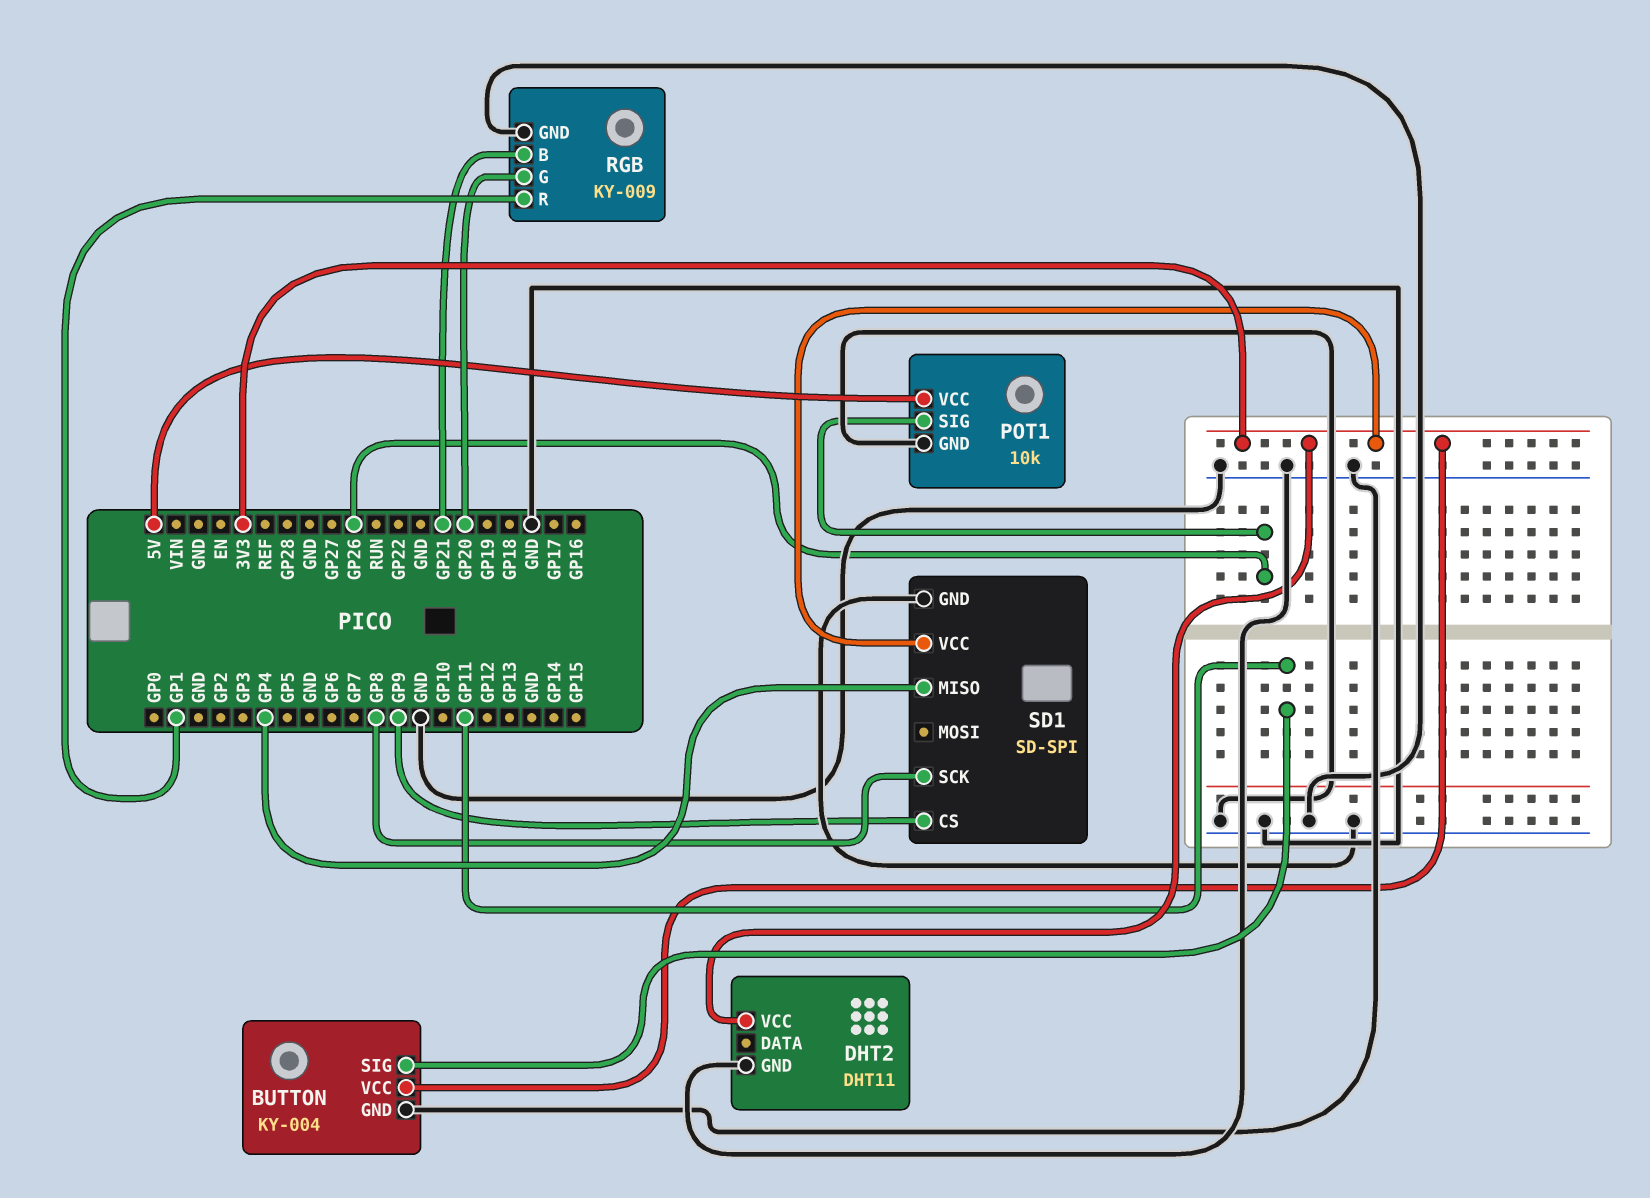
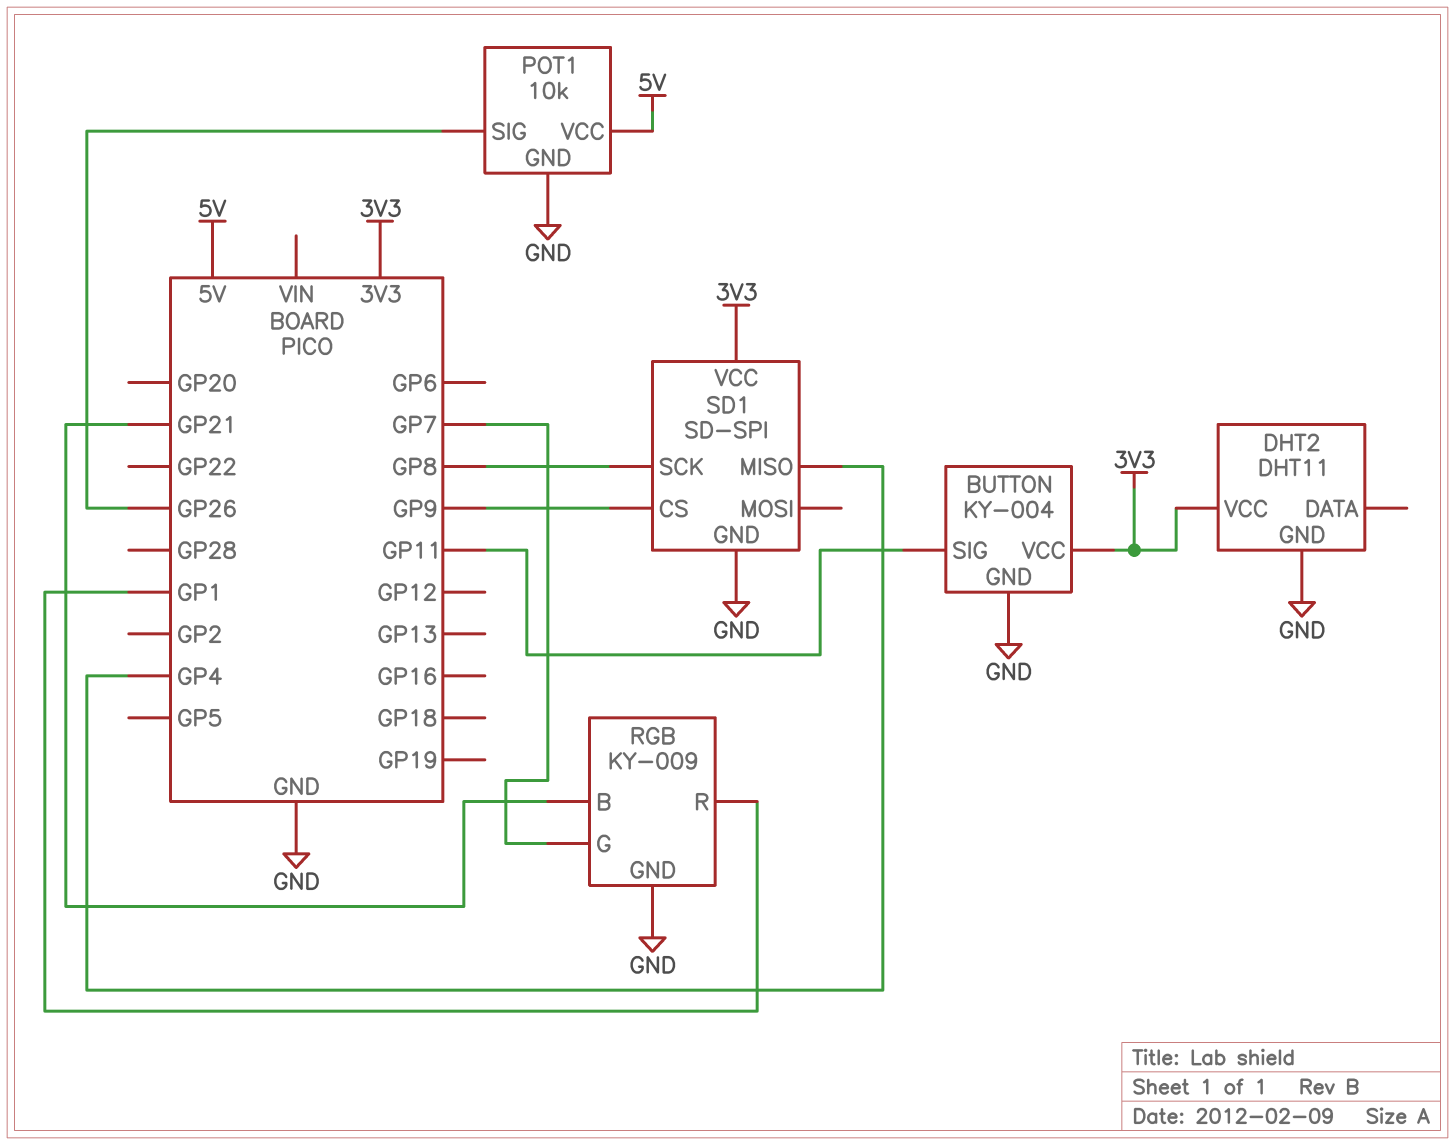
RGB pin G: GP20 -> GP7

